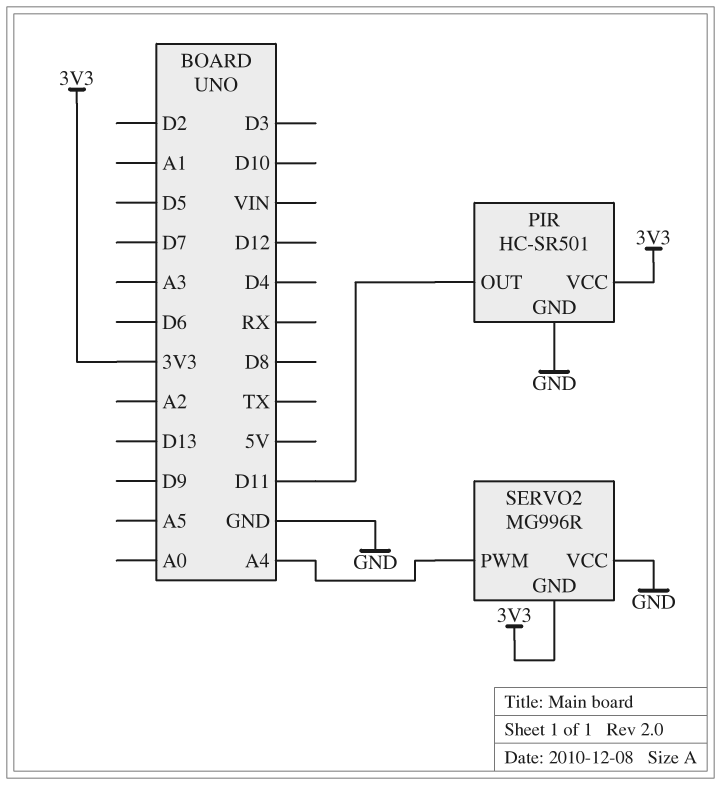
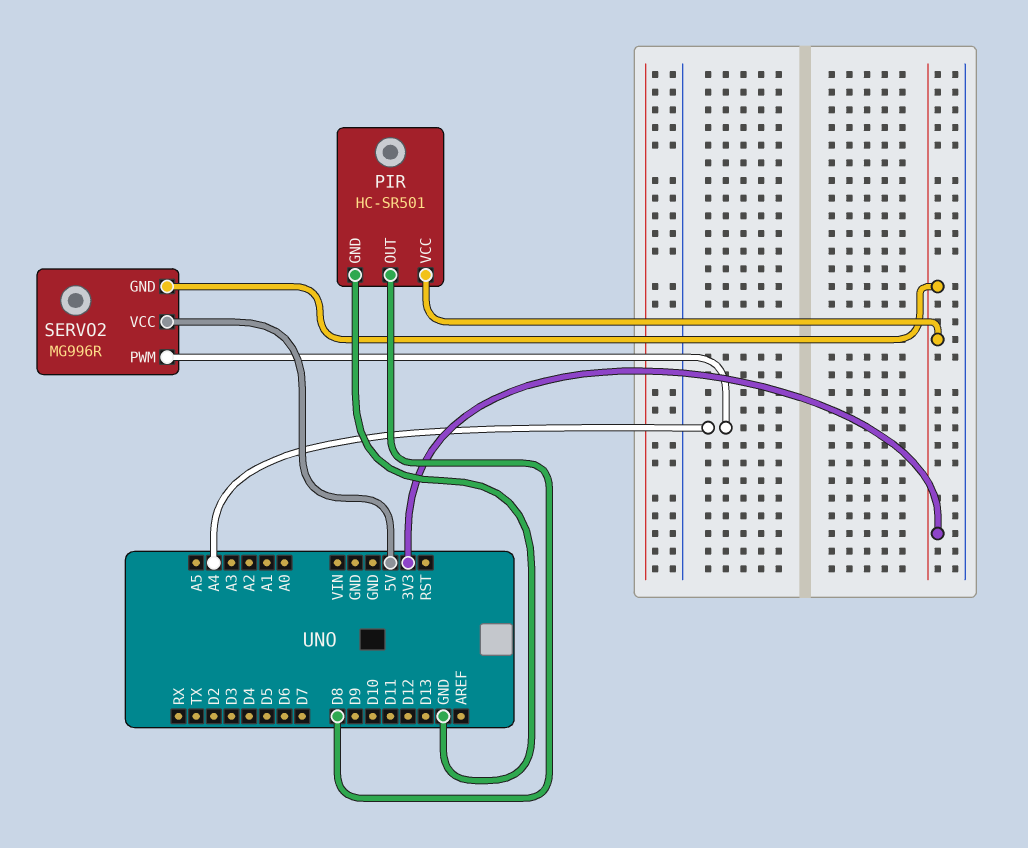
PIR pin OUT: D11 -> D8
SERVO2 pin VCC: GND -> 5V

